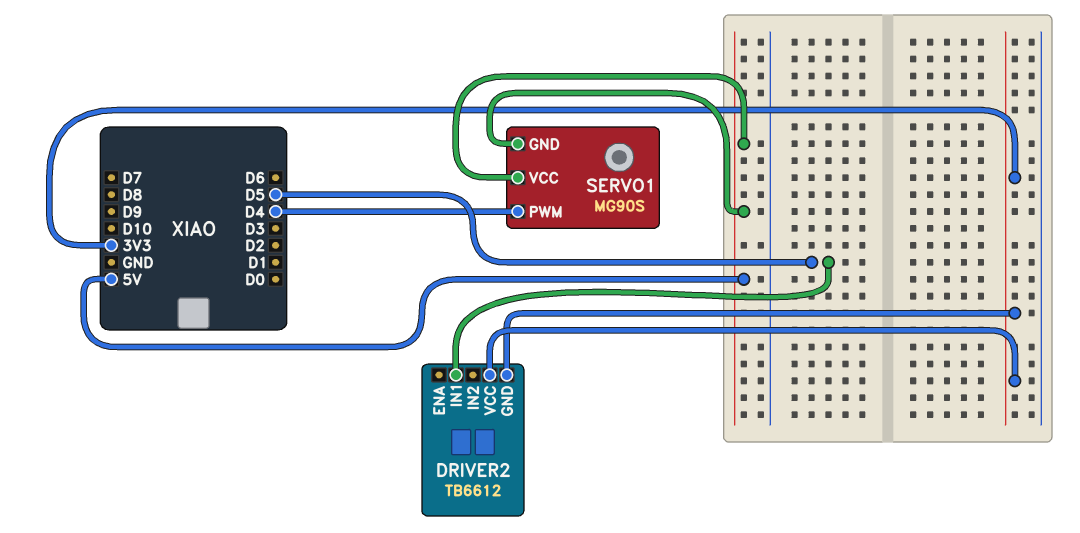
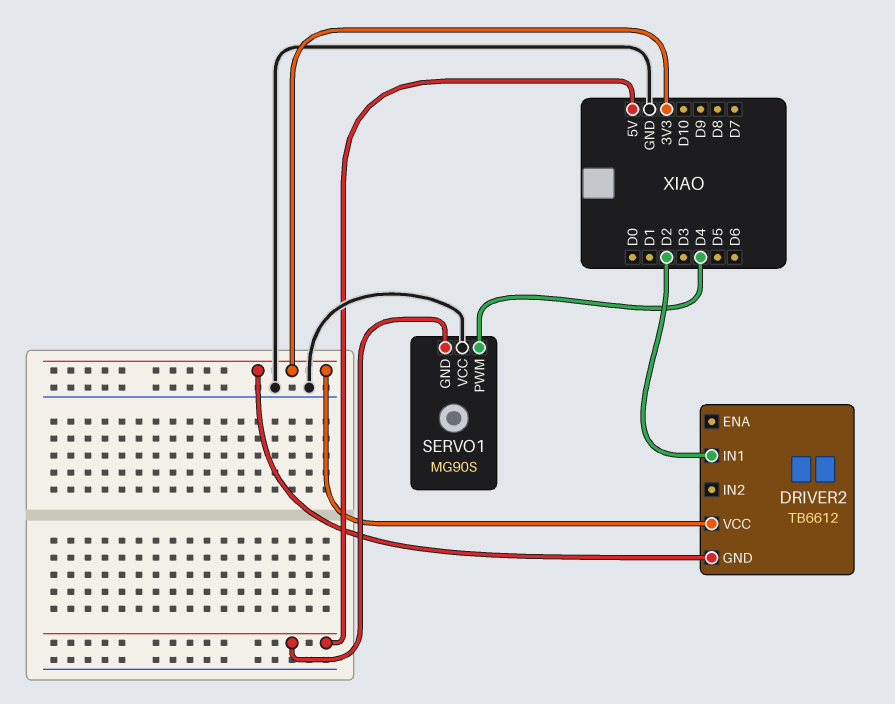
DRIVER2 pin IN1: D5 -> D2
SERVO1 pin VCC: 5V -> GND

